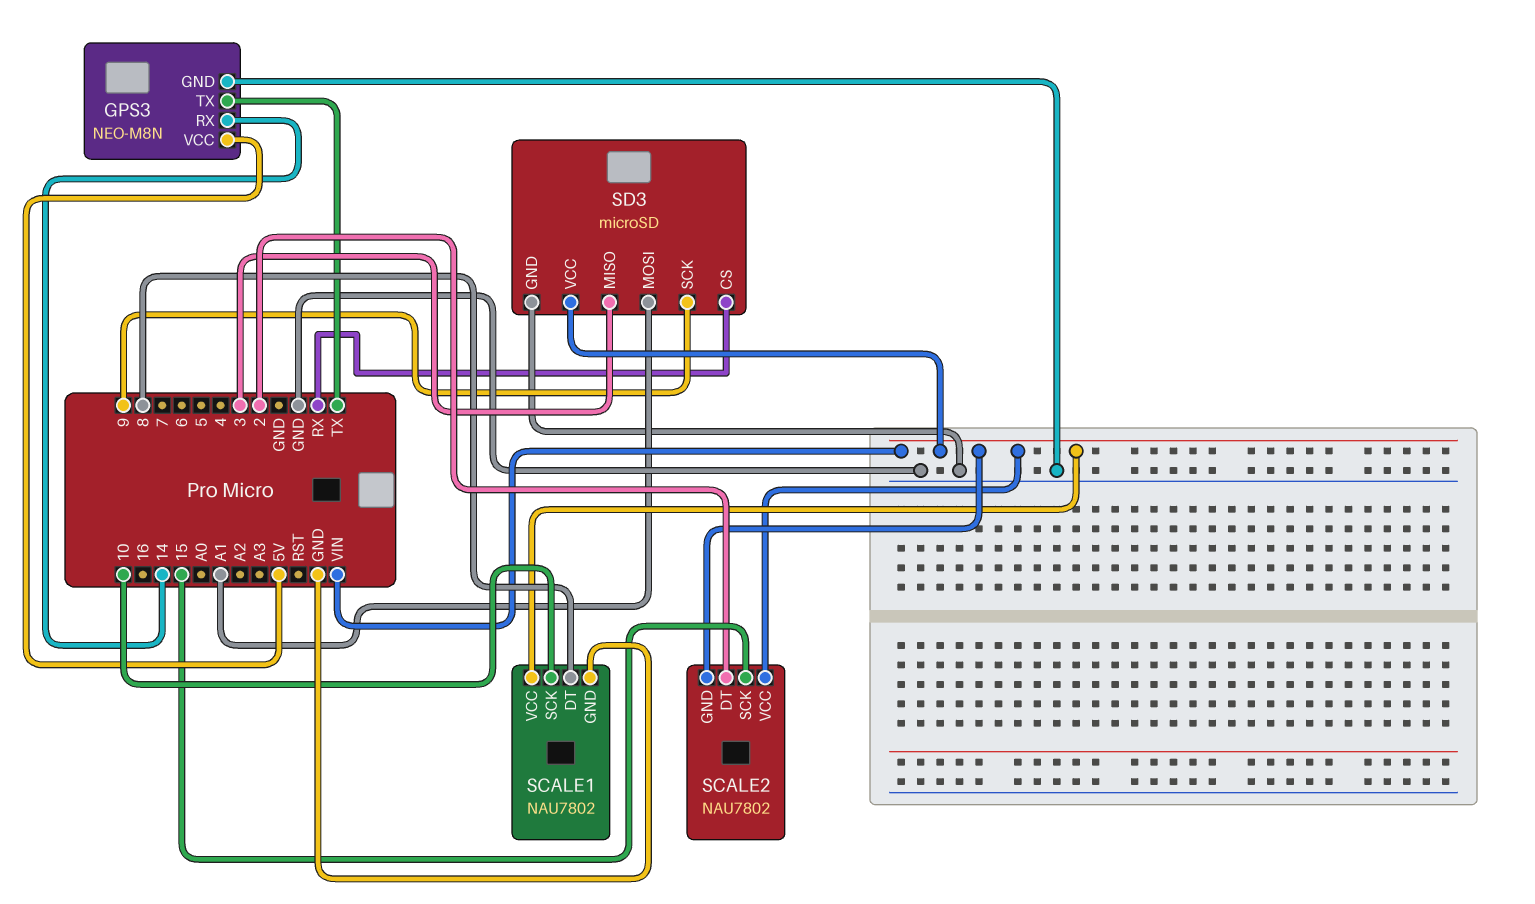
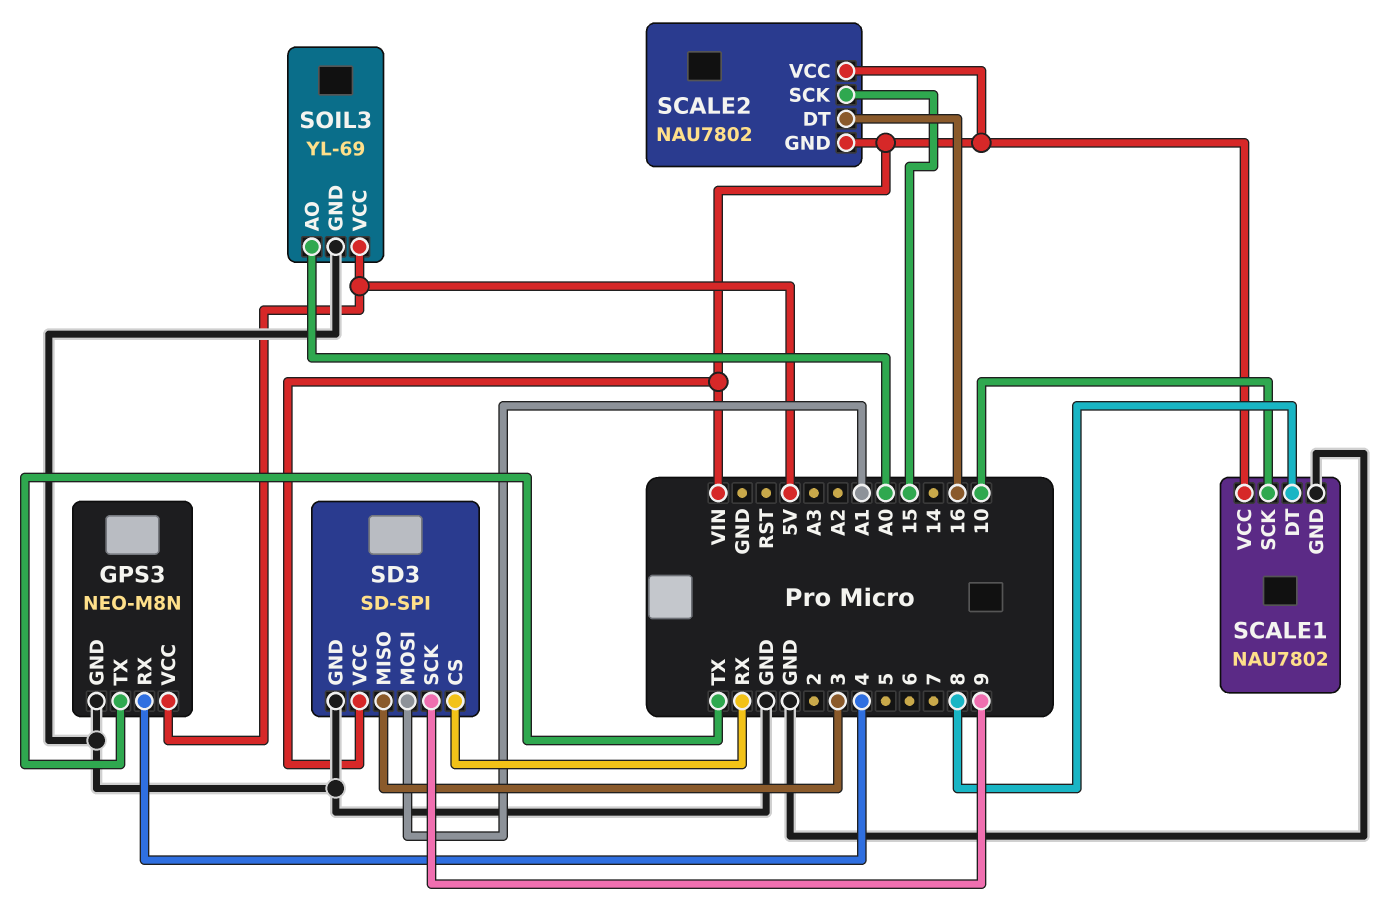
GPS3 pin RX: 14 -> 4
SCALE2 pin DT: 2 -> 16
SD3: microSD -> SD-SPI
SOIL3: none -> YL-69
SOIL3 pin AO: none -> A0
SOIL3 pin GND: none -> GND
SOIL3 pin VCC: none -> 5V

